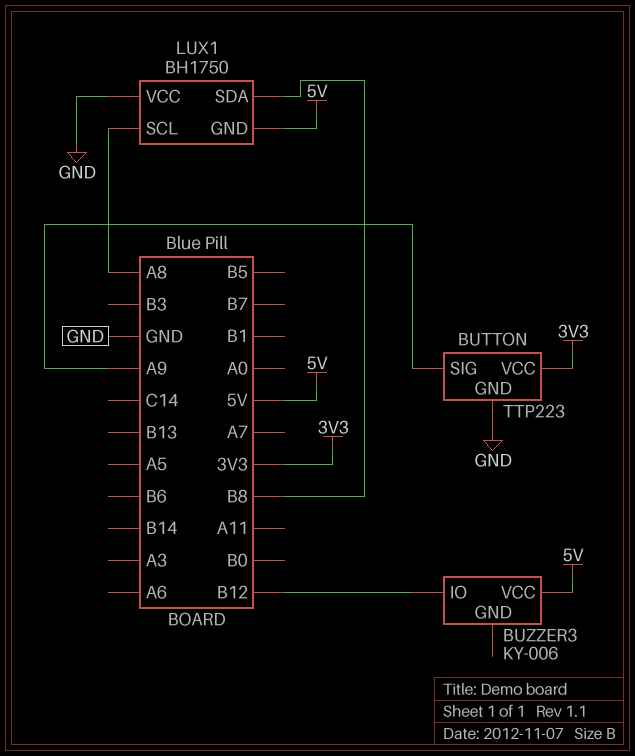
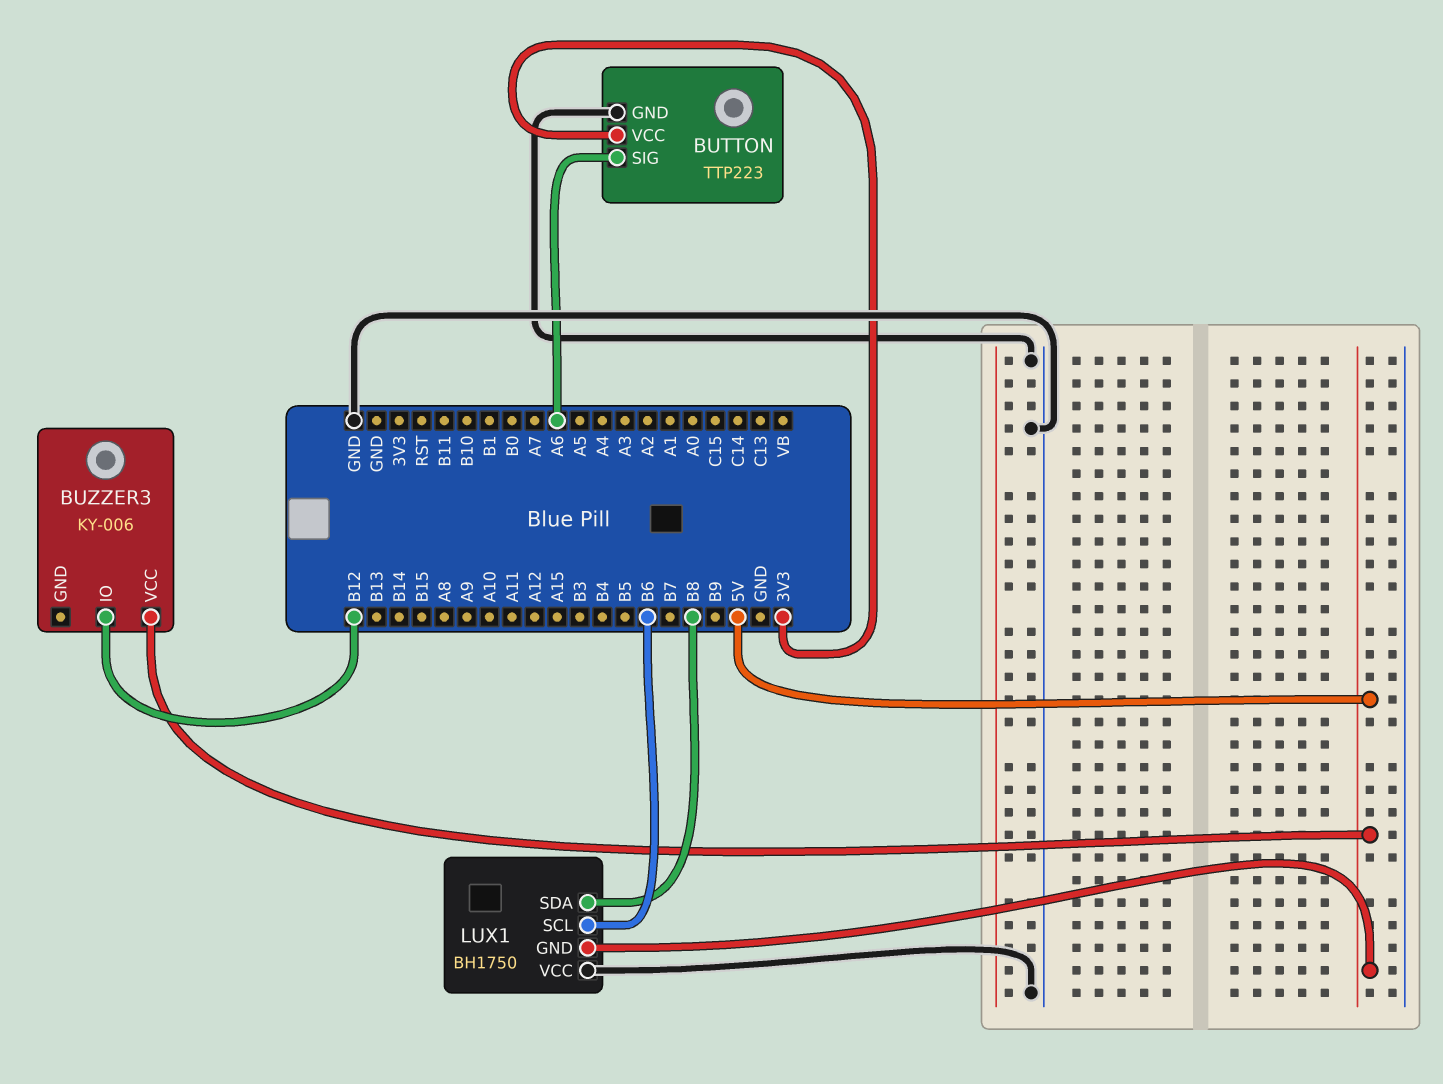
BUTTON pin SIG: A9 -> A6
LUX1 pin SCL: A8 -> B6

